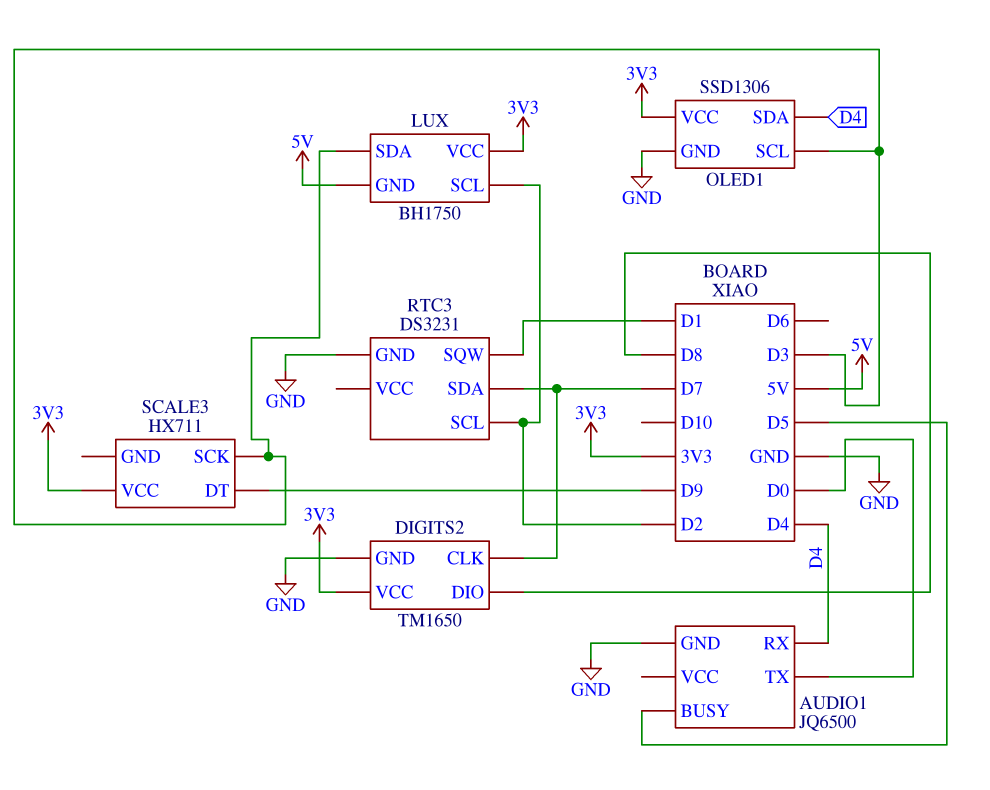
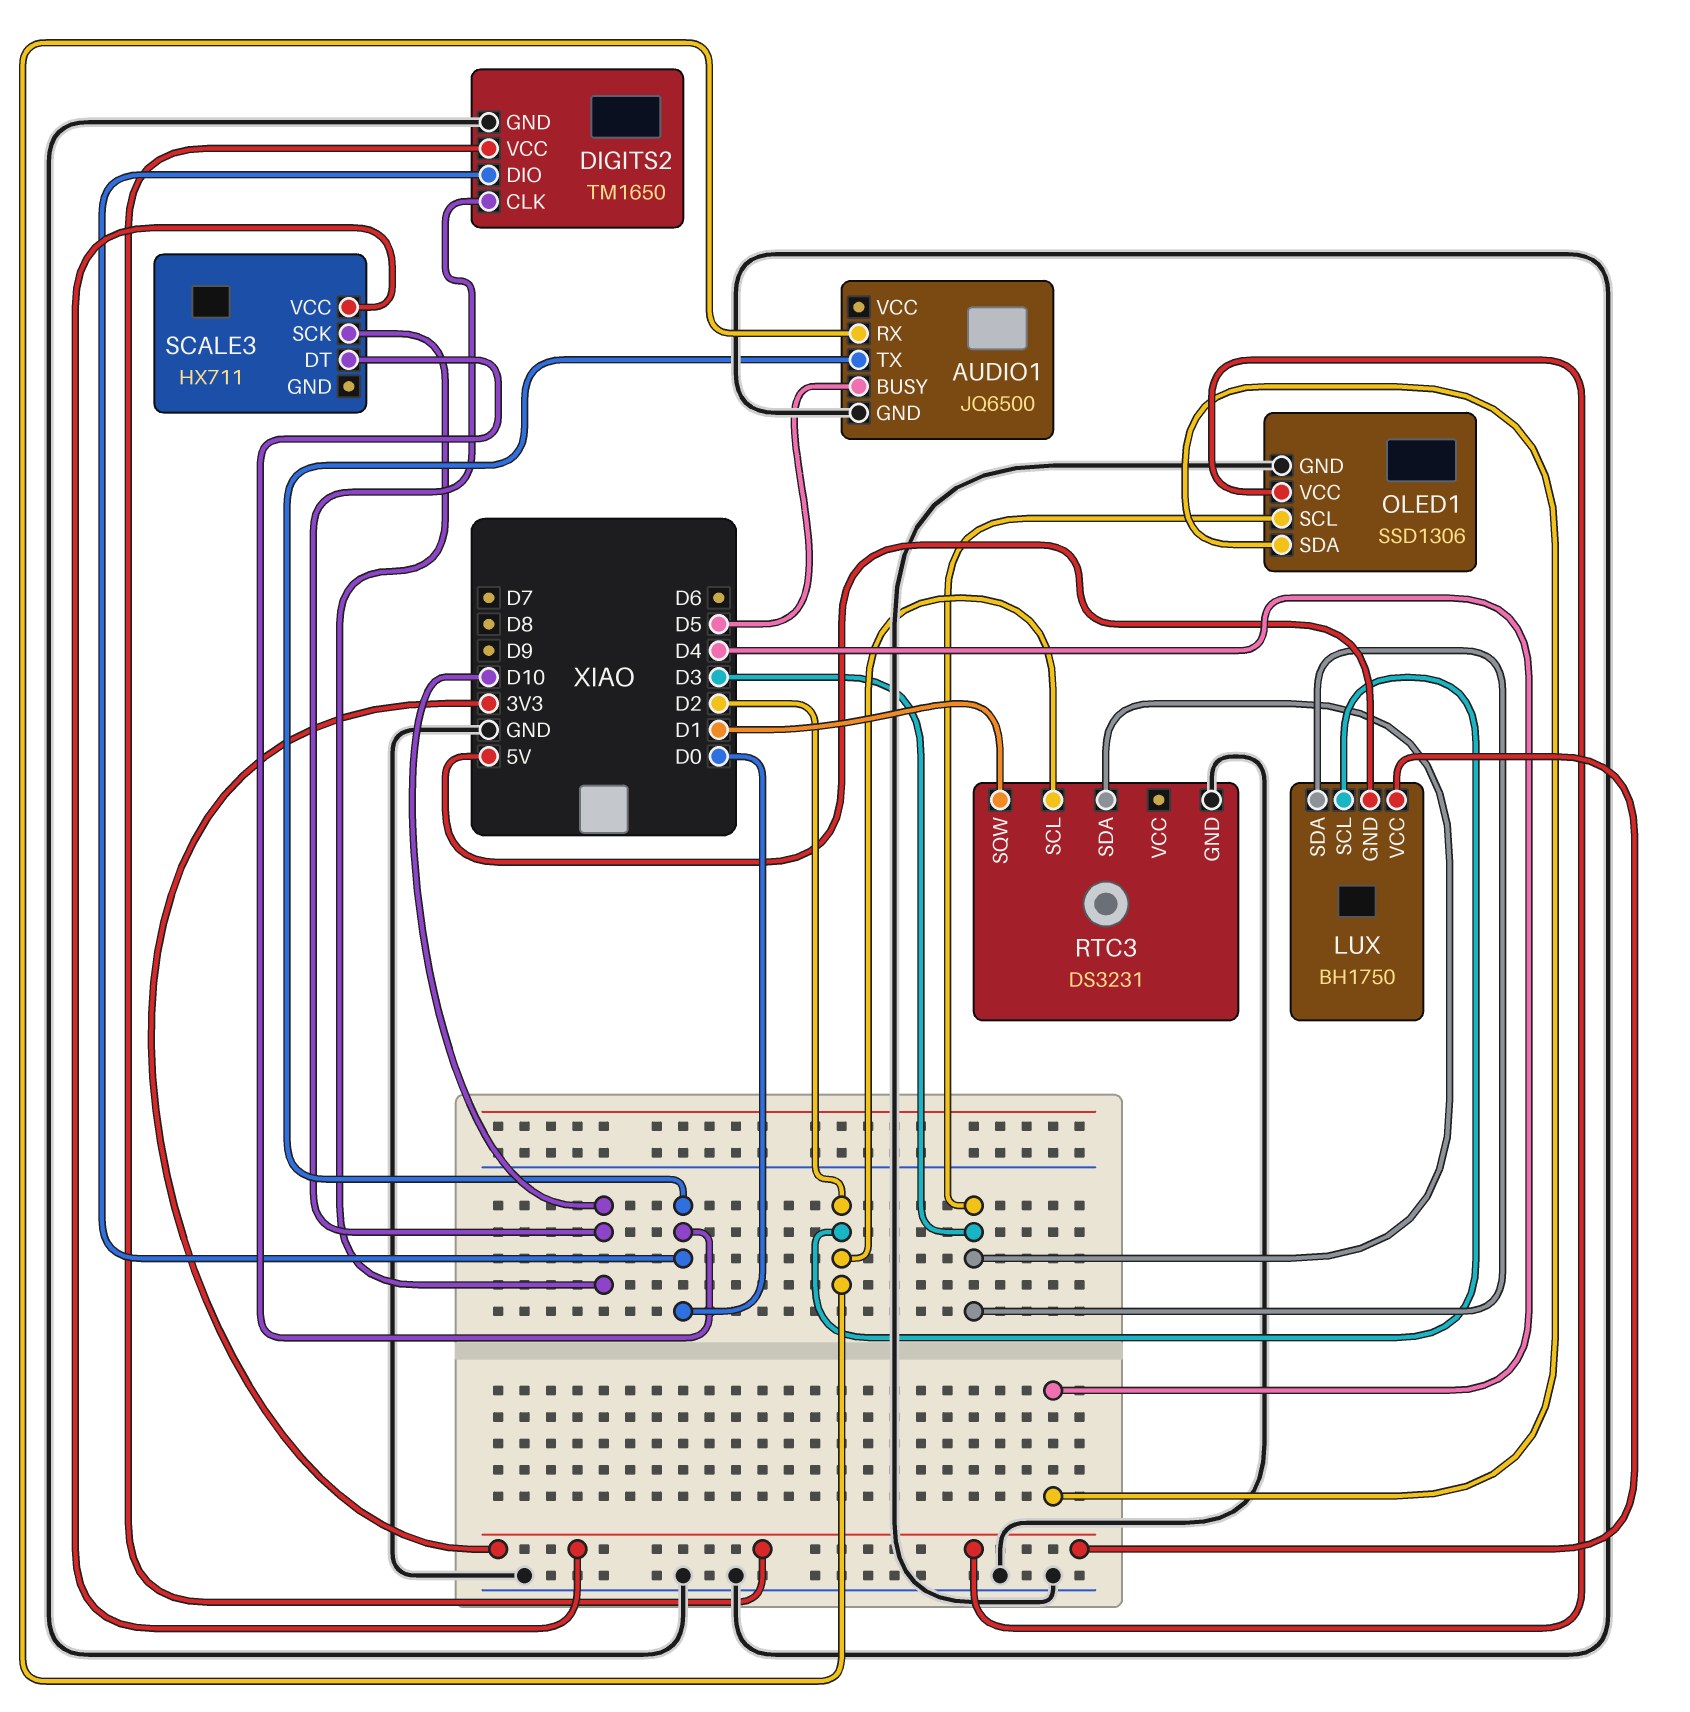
AUDIO1 pin RX: D4 -> D2
DIGITS2 pin CLK: D7 -> D10
DIGITS2 pin DIO: D8 -> D0
RTC3 pin SDA: D7 -> D3
SCALE3 pin DT: D9 -> D0
SCALE3 pin SCK: D3 -> D10

